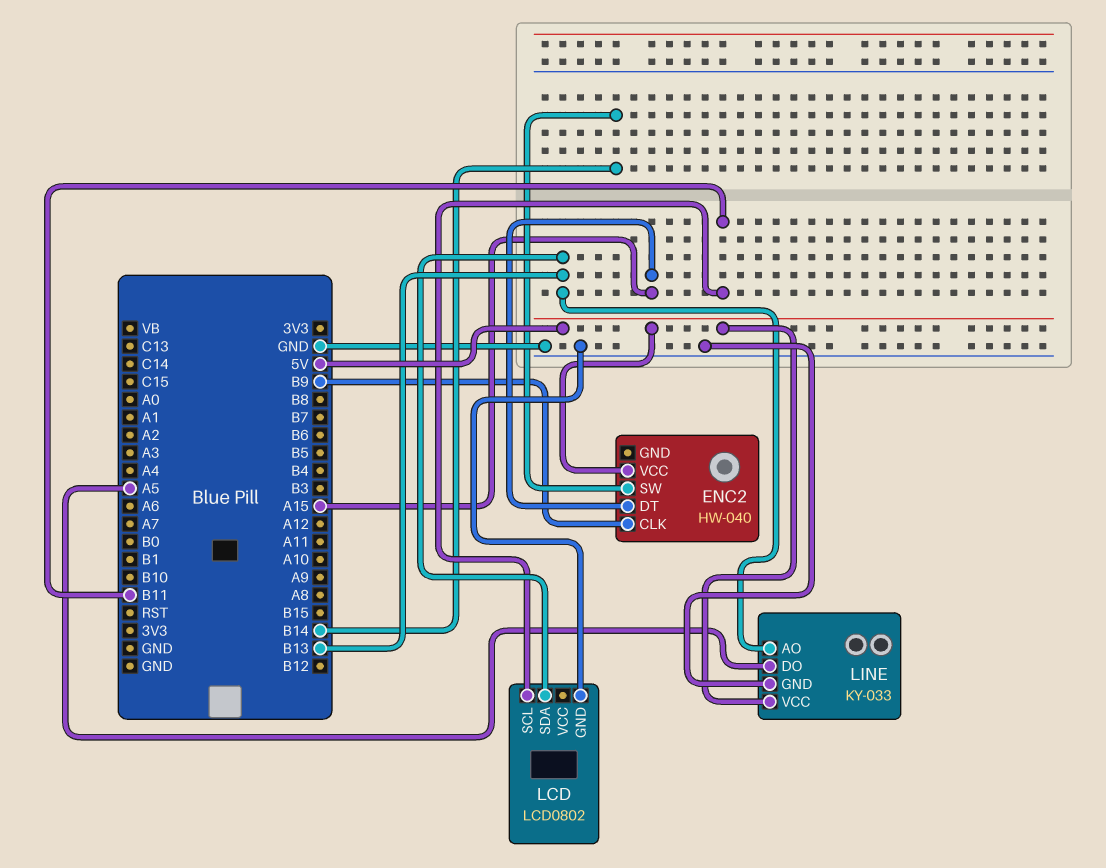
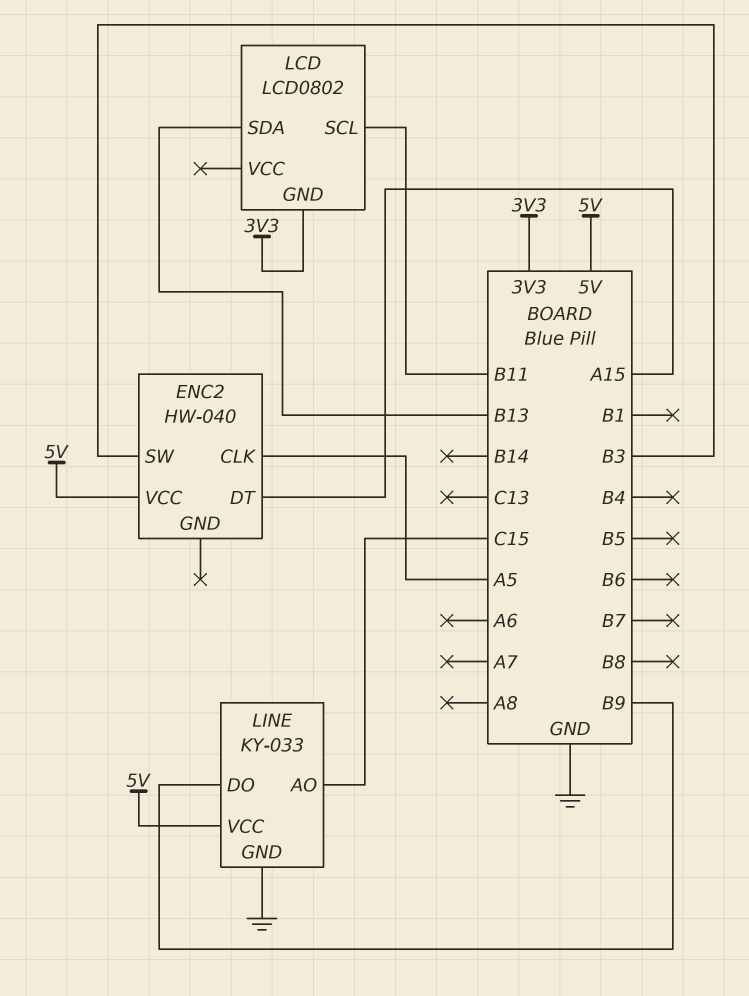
ENC2 pin CLK: B9 -> A5
ENC2 pin SW: B14 -> B3
LCD pin GND: GND -> 3V3
LINE pin AO: B13 -> C15
LINE pin DO: A5 -> B9

